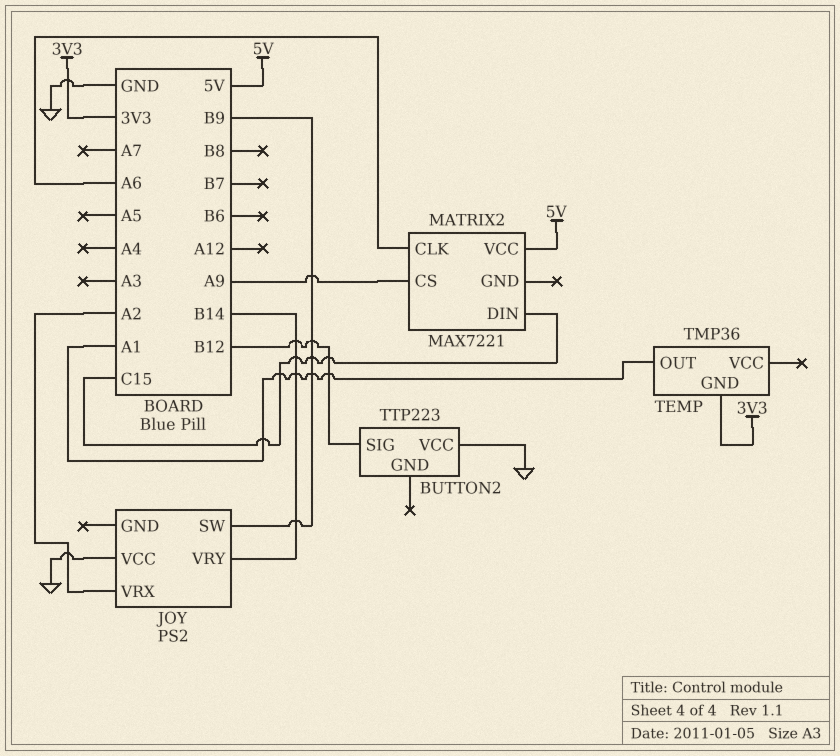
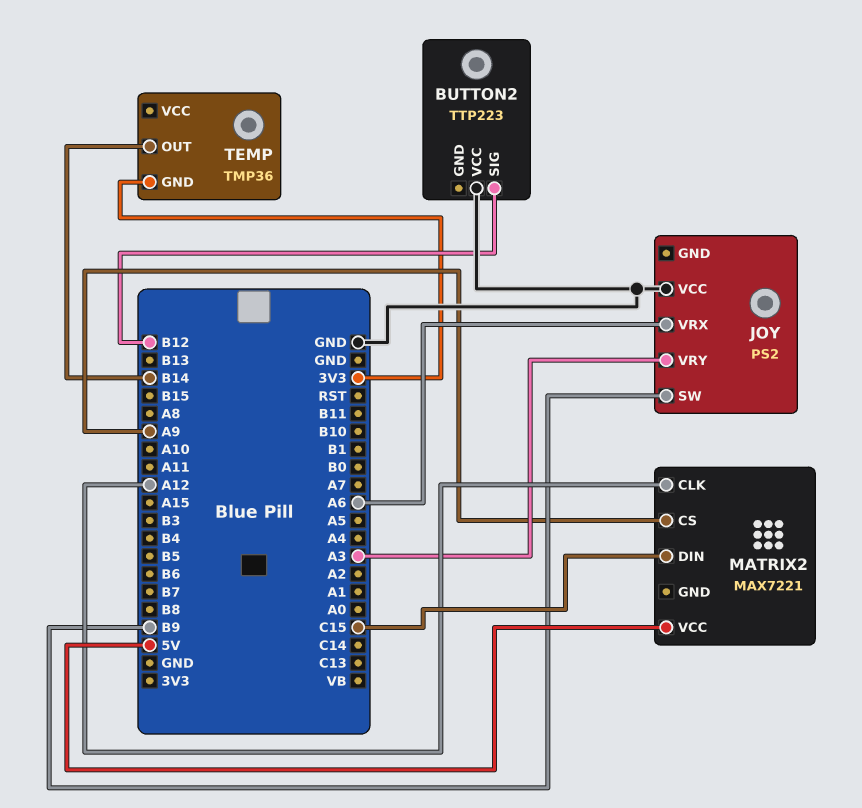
JOY pin VRX: A2 -> A6
JOY pin VRY: B14 -> A3
MATRIX2 pin CLK: A6 -> A12
TEMP pin OUT: A1 -> B14

